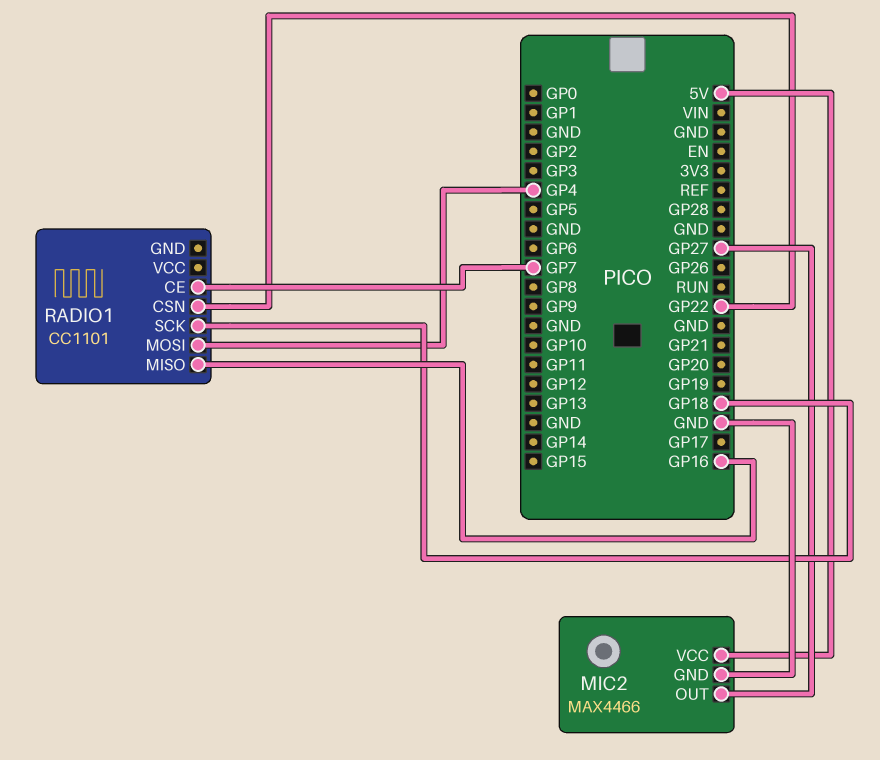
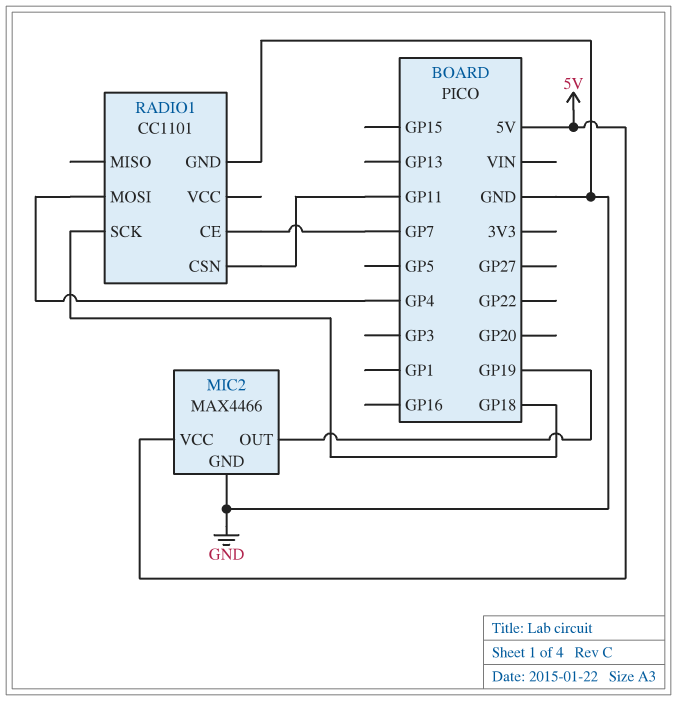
MIC2 pin OUT: GP27 -> GP19
RADIO1 pin CSN: GP22 -> GP11
RADIO1 pin GND: none -> GND
RADIO1 pin MISO: GP16 -> none

